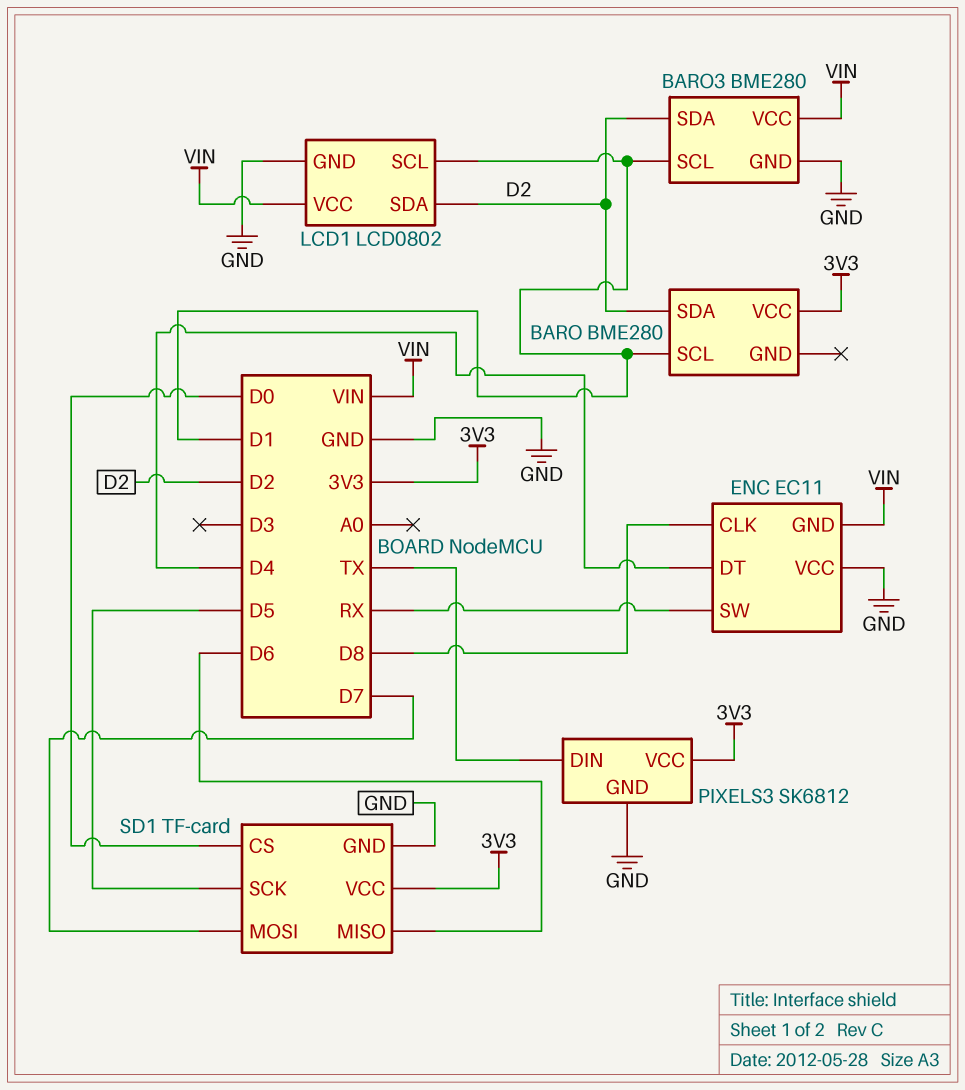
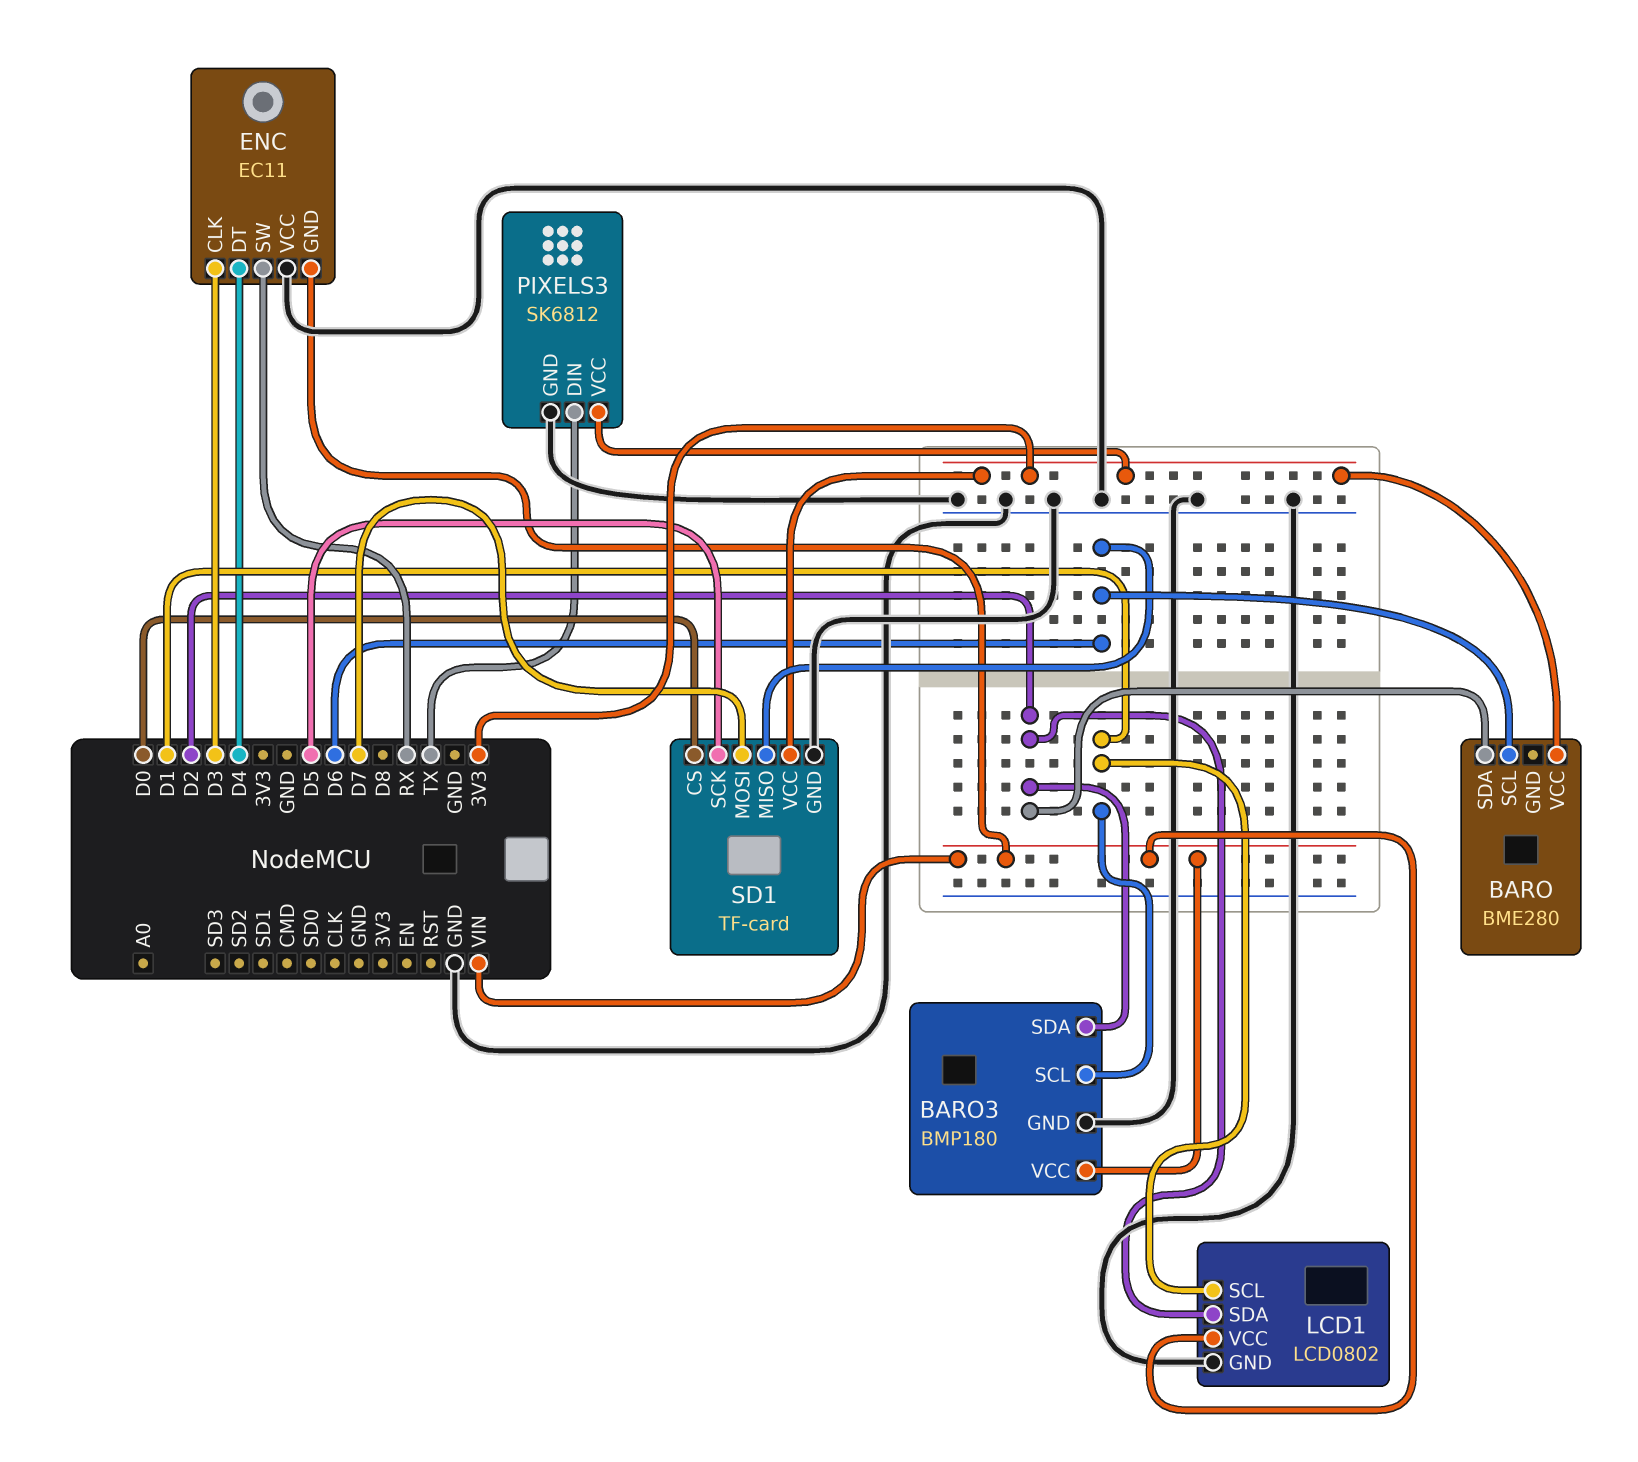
BARO pin SCL: D1 -> D6
BARO3: BME280 -> BMP180
ENC pin CLK: D8 -> D3

